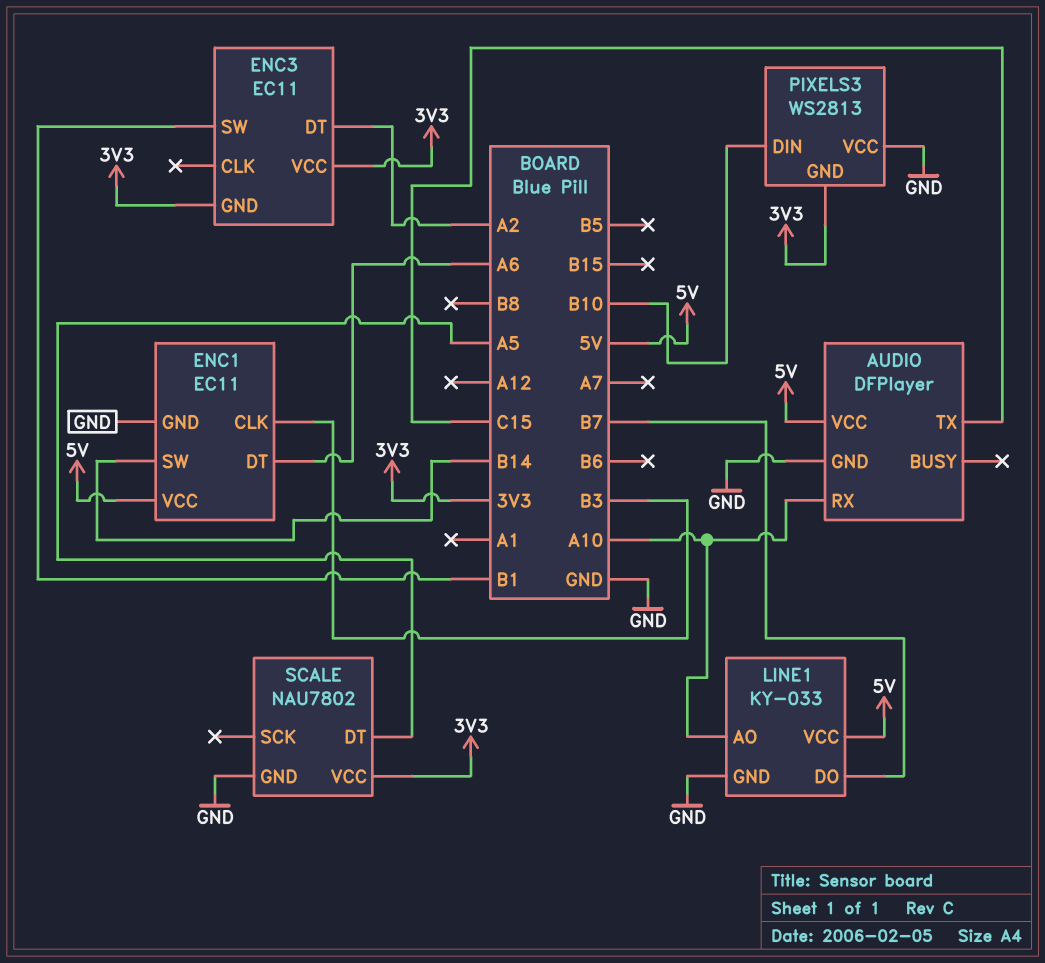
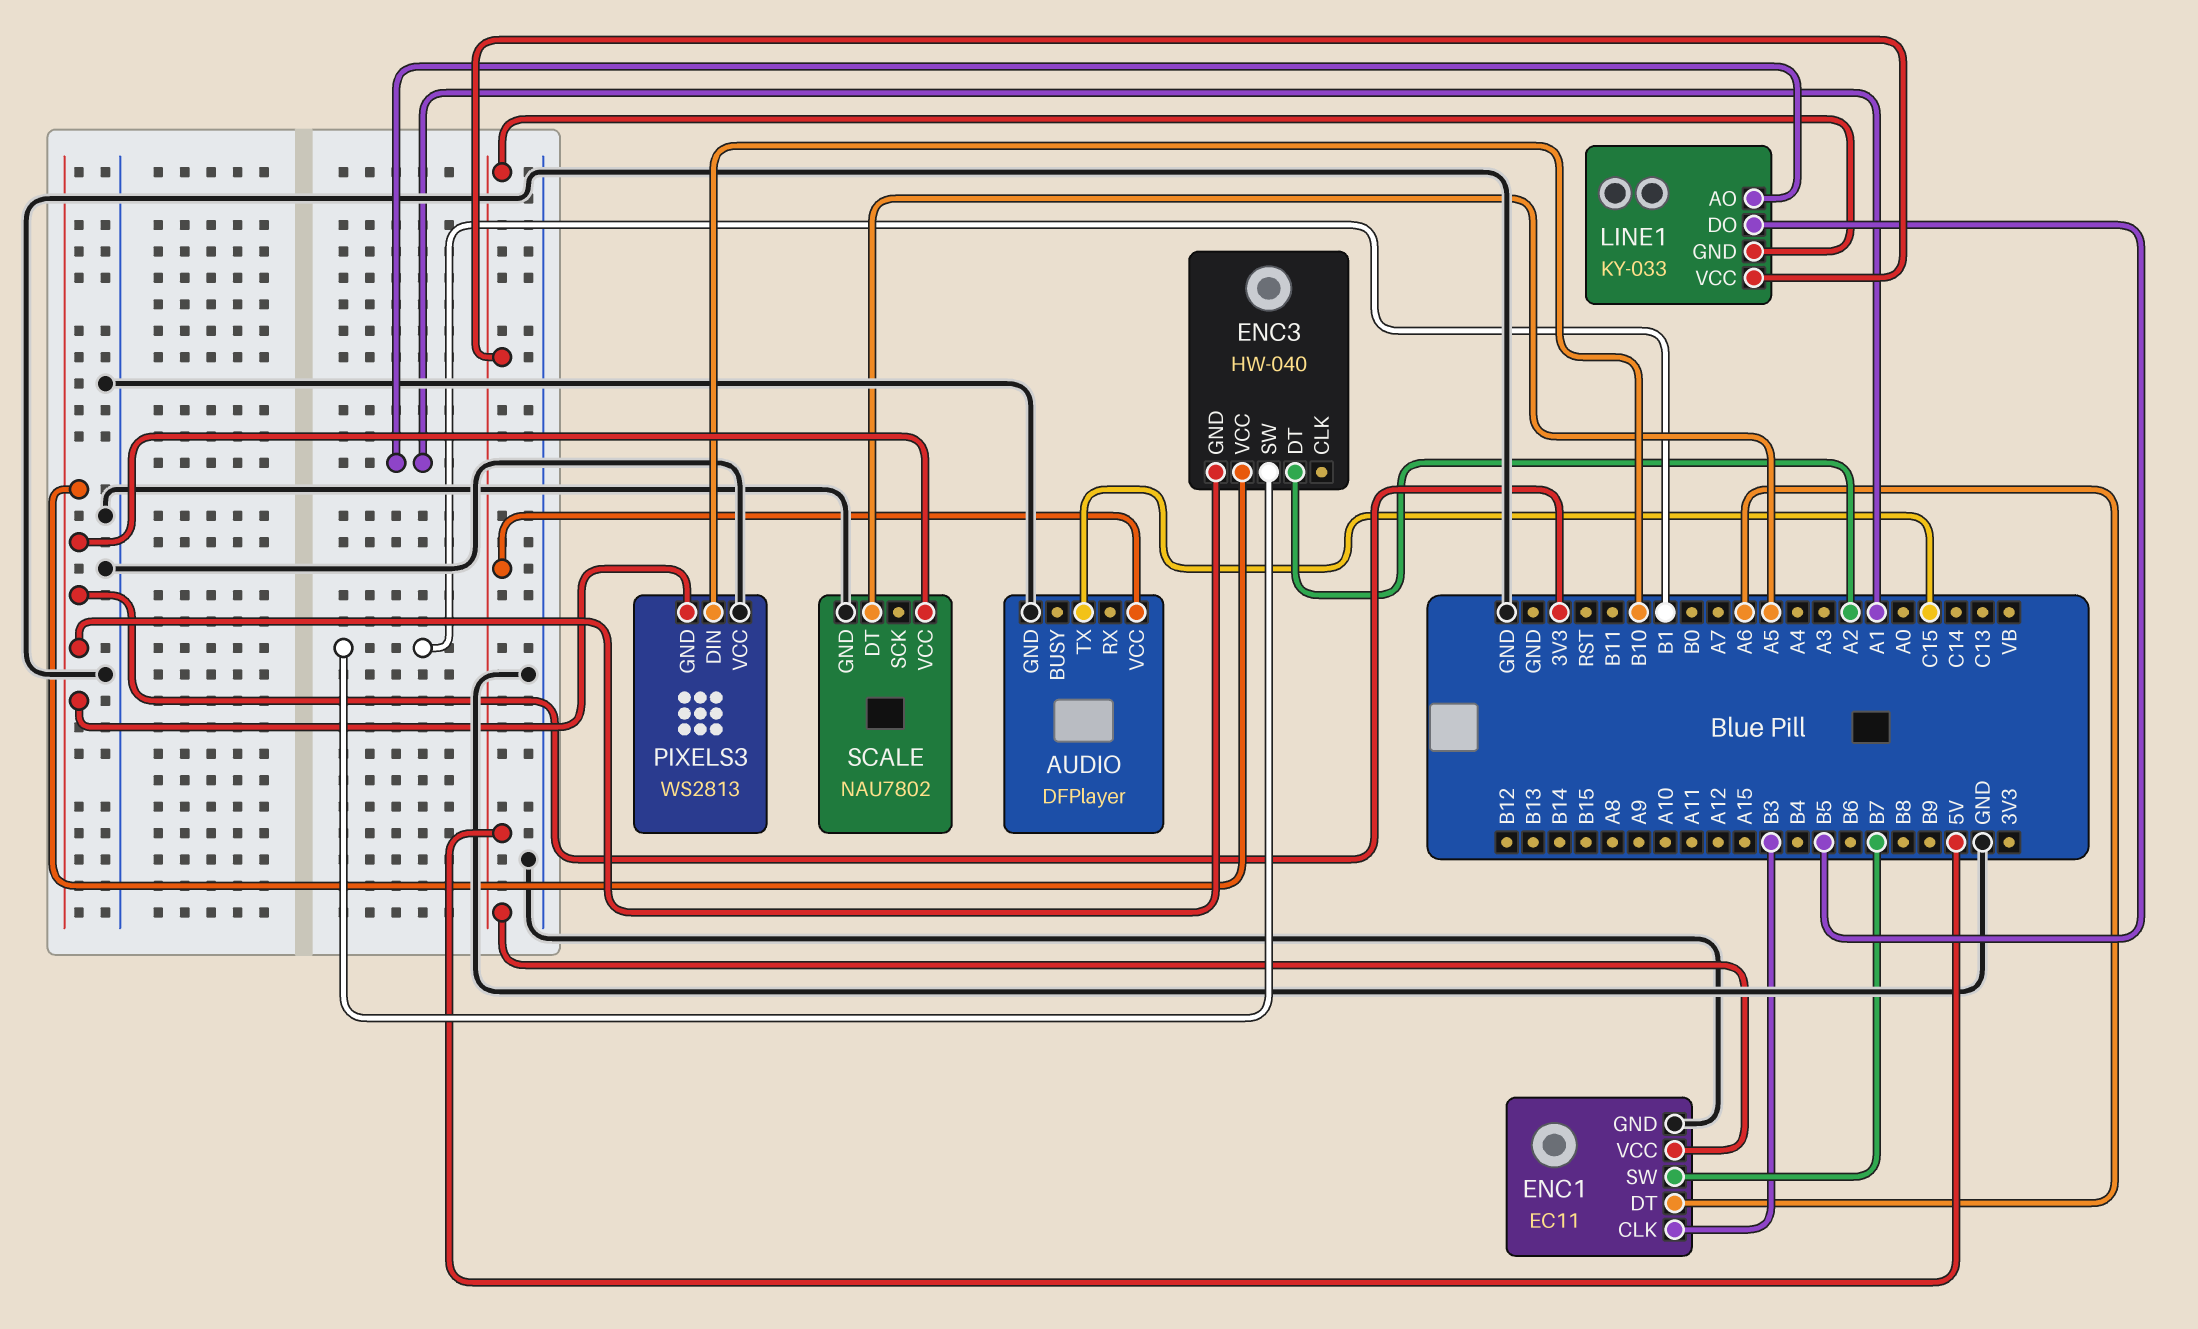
AUDIO pin RX: A10 -> none
ENC1 pin SW: B14 -> B7
ENC3: EC11 -> HW-040
LINE1 pin AO: A10 -> A1
LINE1 pin DO: B7 -> B5
LINE1 pin GND: GND -> 5V

